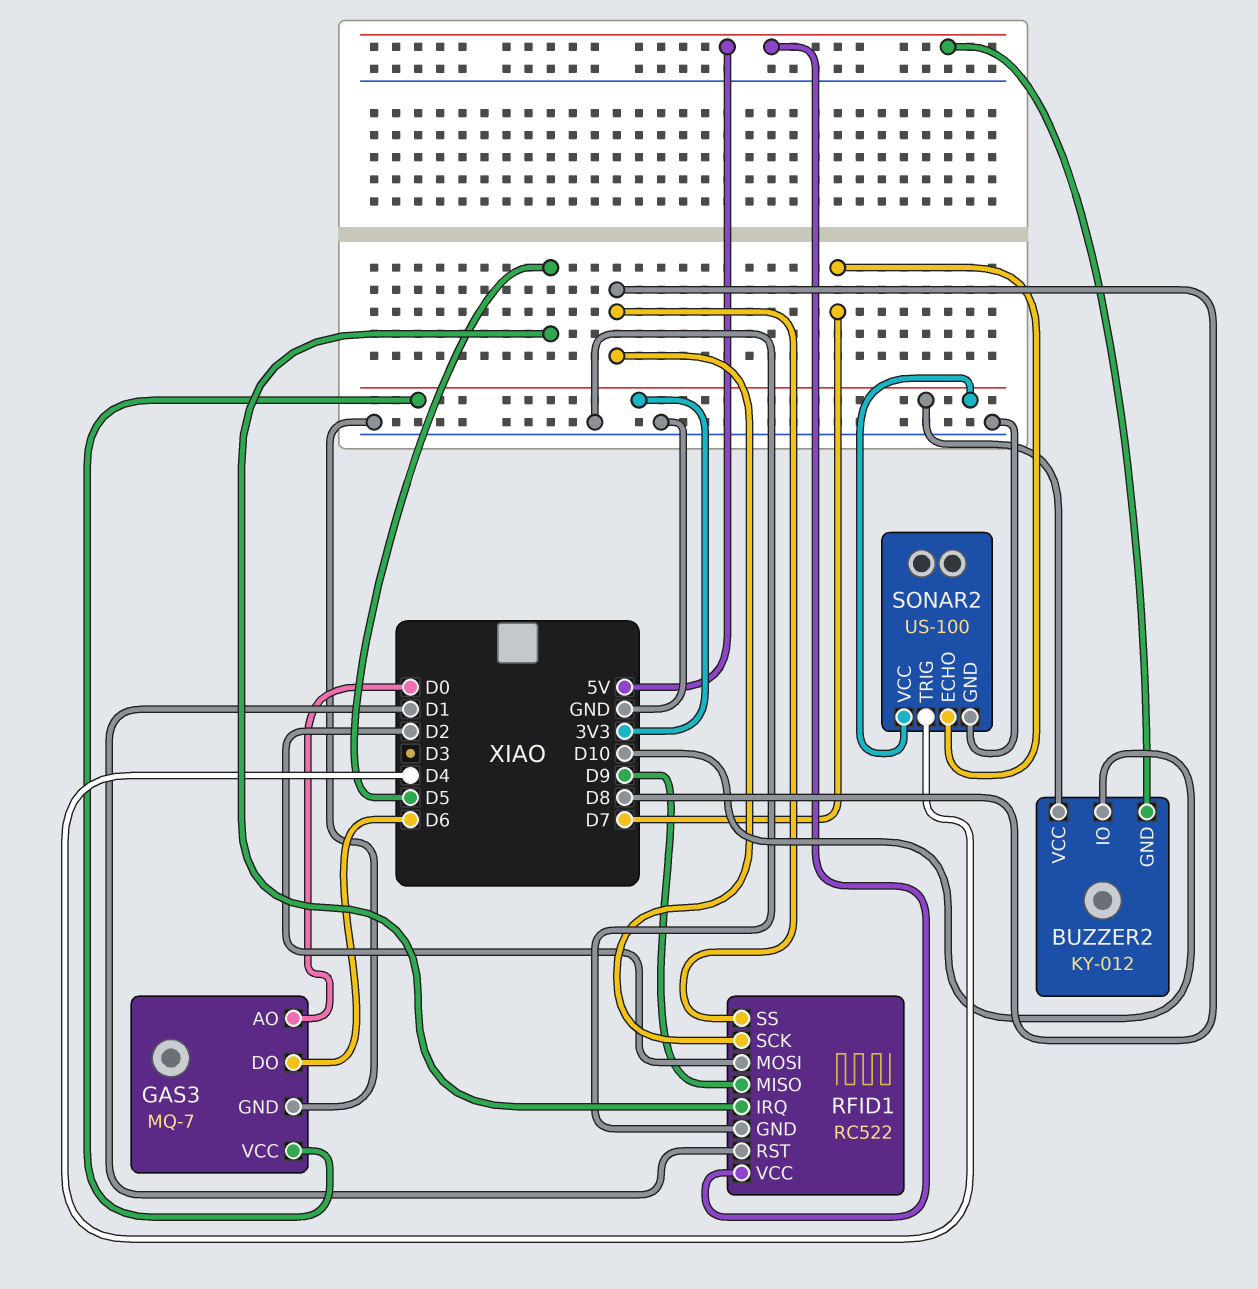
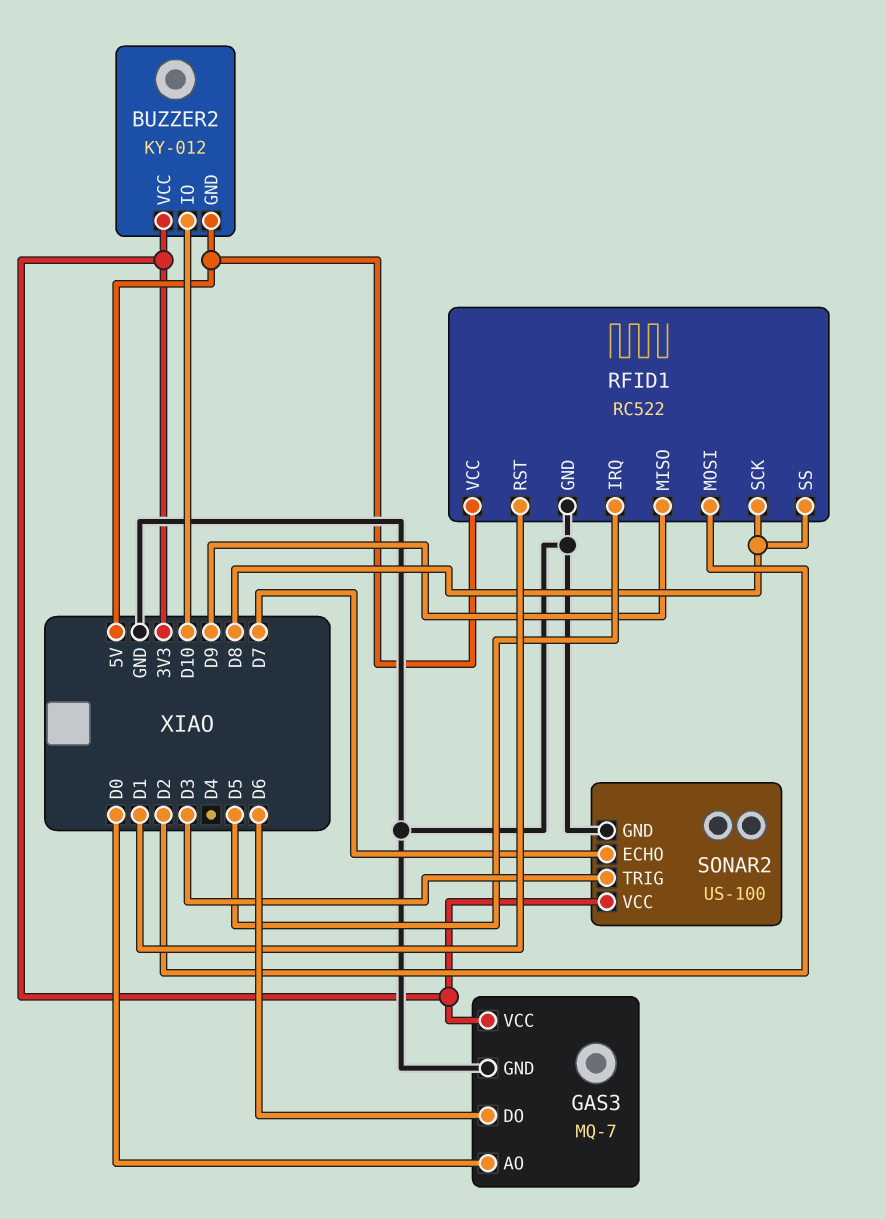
SONAR2 pin TRIG: D4 -> D3

